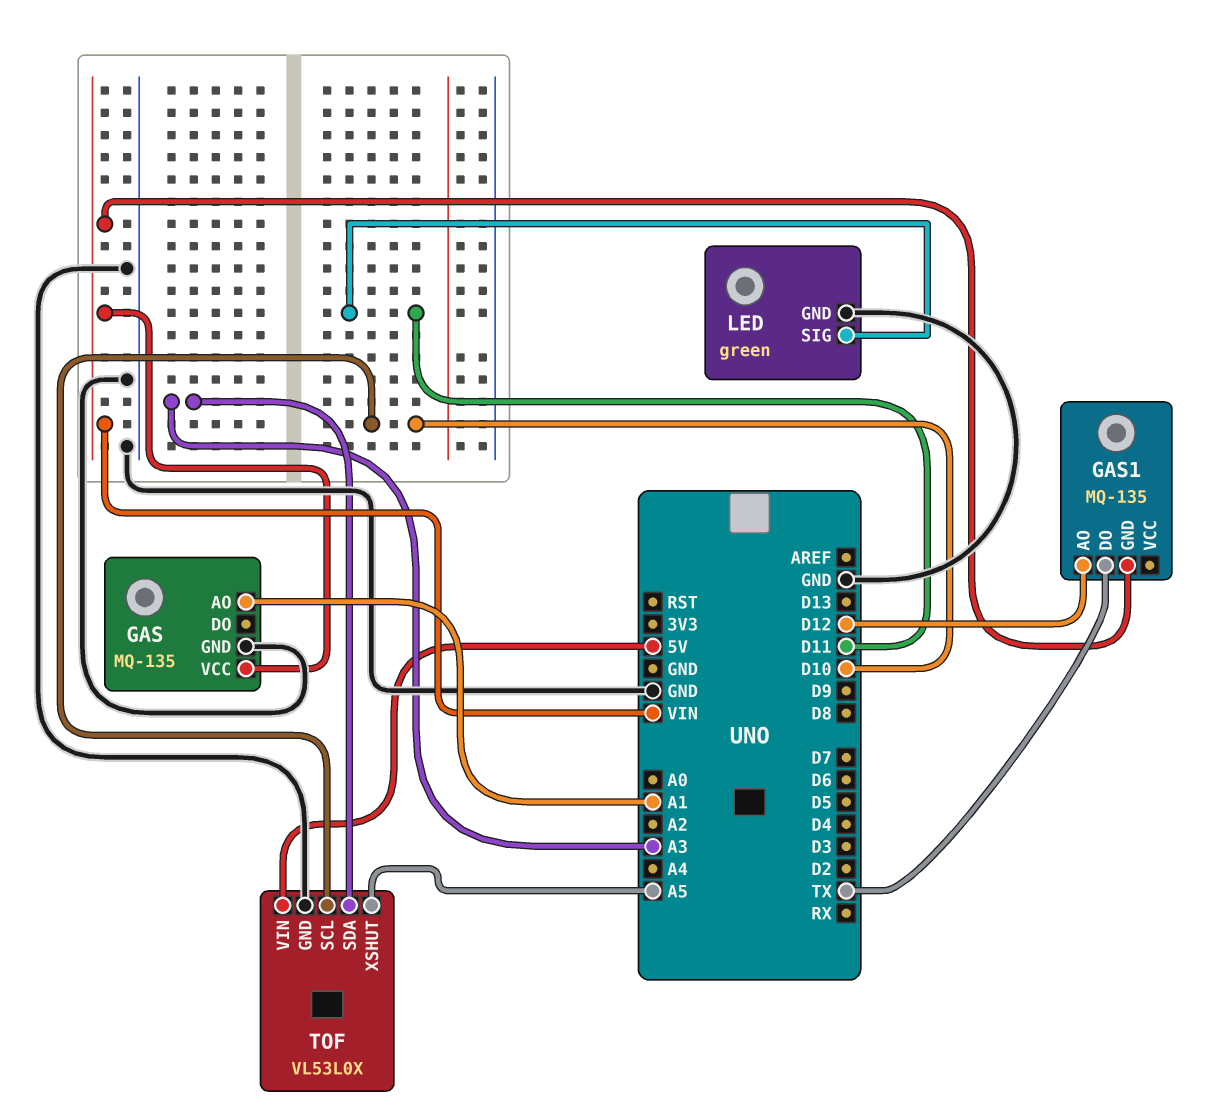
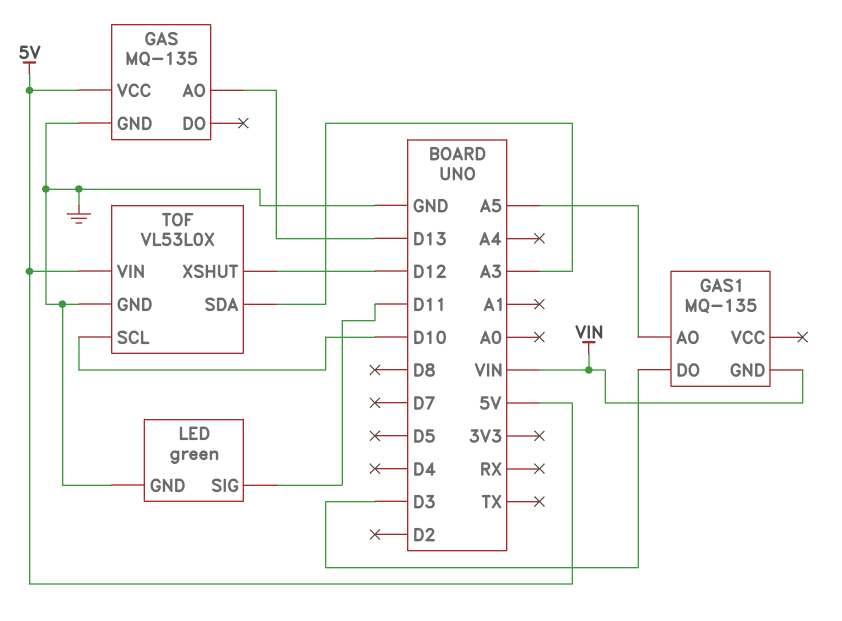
GAS pin AO: A1 -> D13
GAS pin VCC: VIN -> 5V
GAS1 pin AO: D12 -> A5
GAS1 pin DO: TX -> D3
TOF pin XSHUT: A5 -> D12

